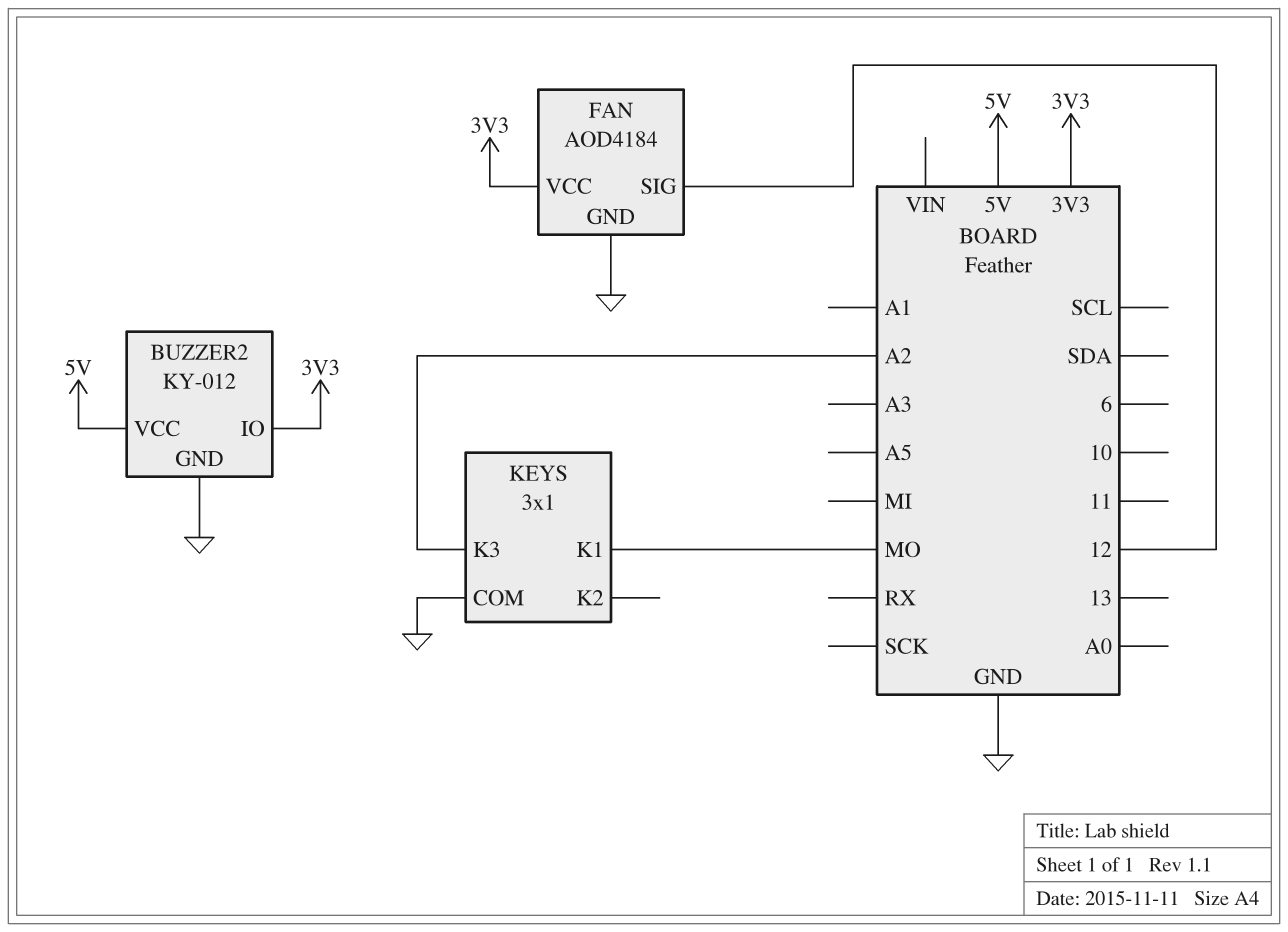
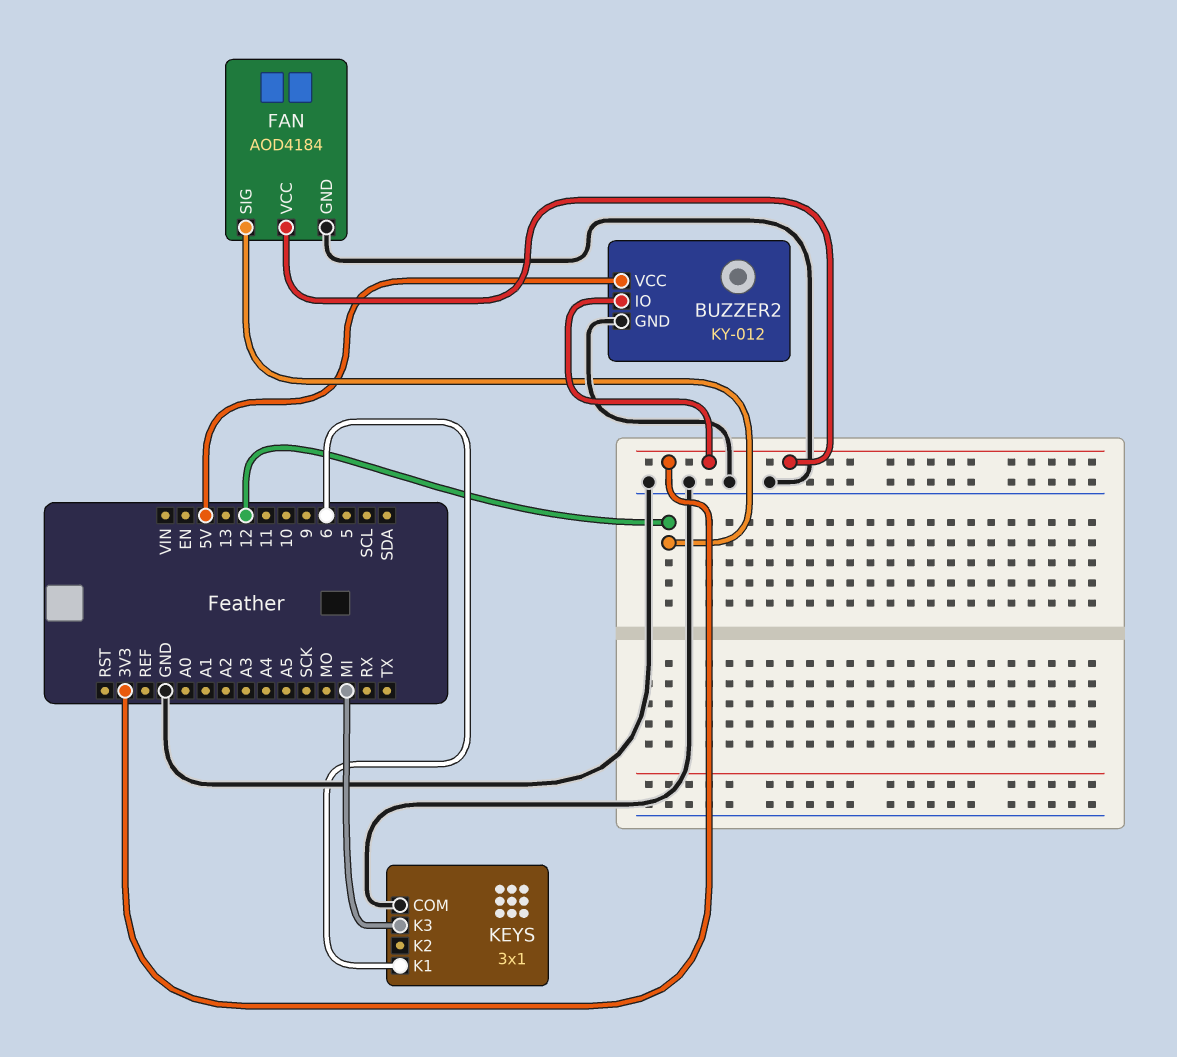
KEYS pin K1: MO -> 6
KEYS pin K3: A2 -> MI

